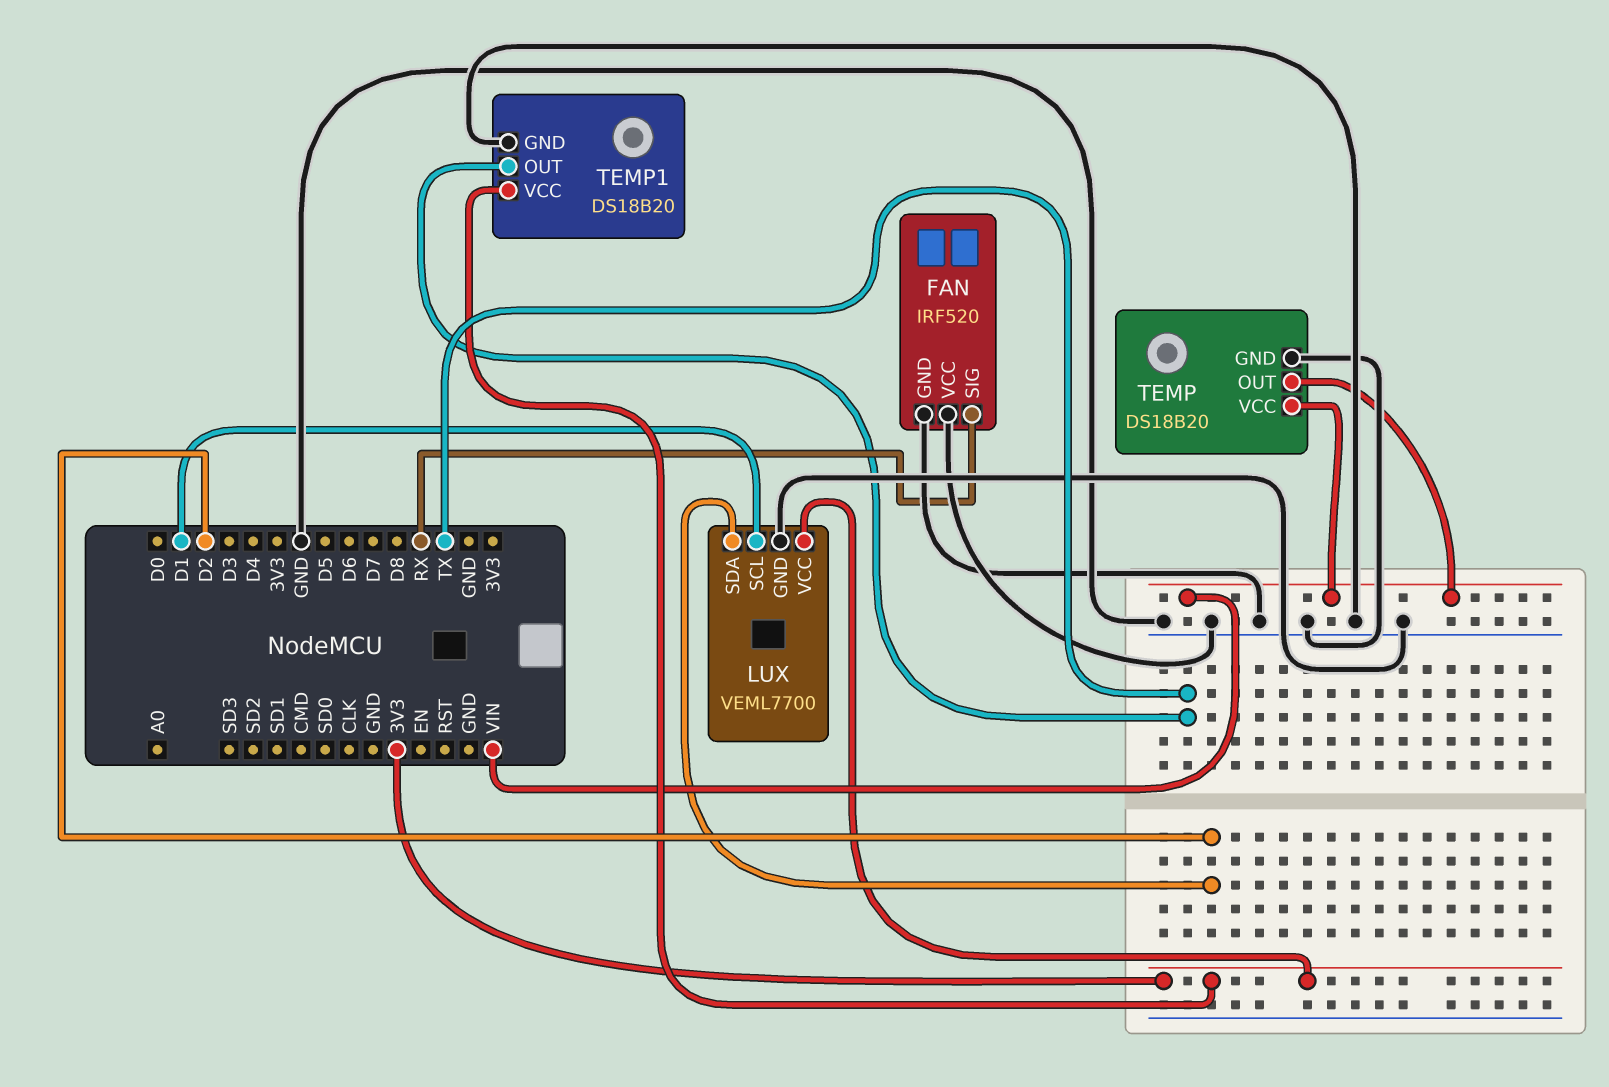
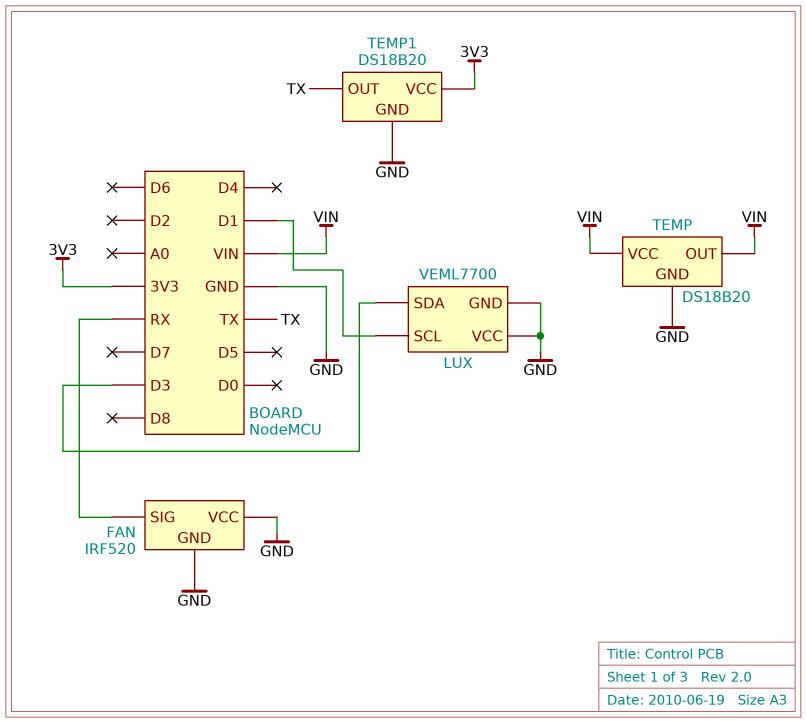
LUX pin SDA: D2 -> D3
LUX pin VCC: 3V3 -> GND

